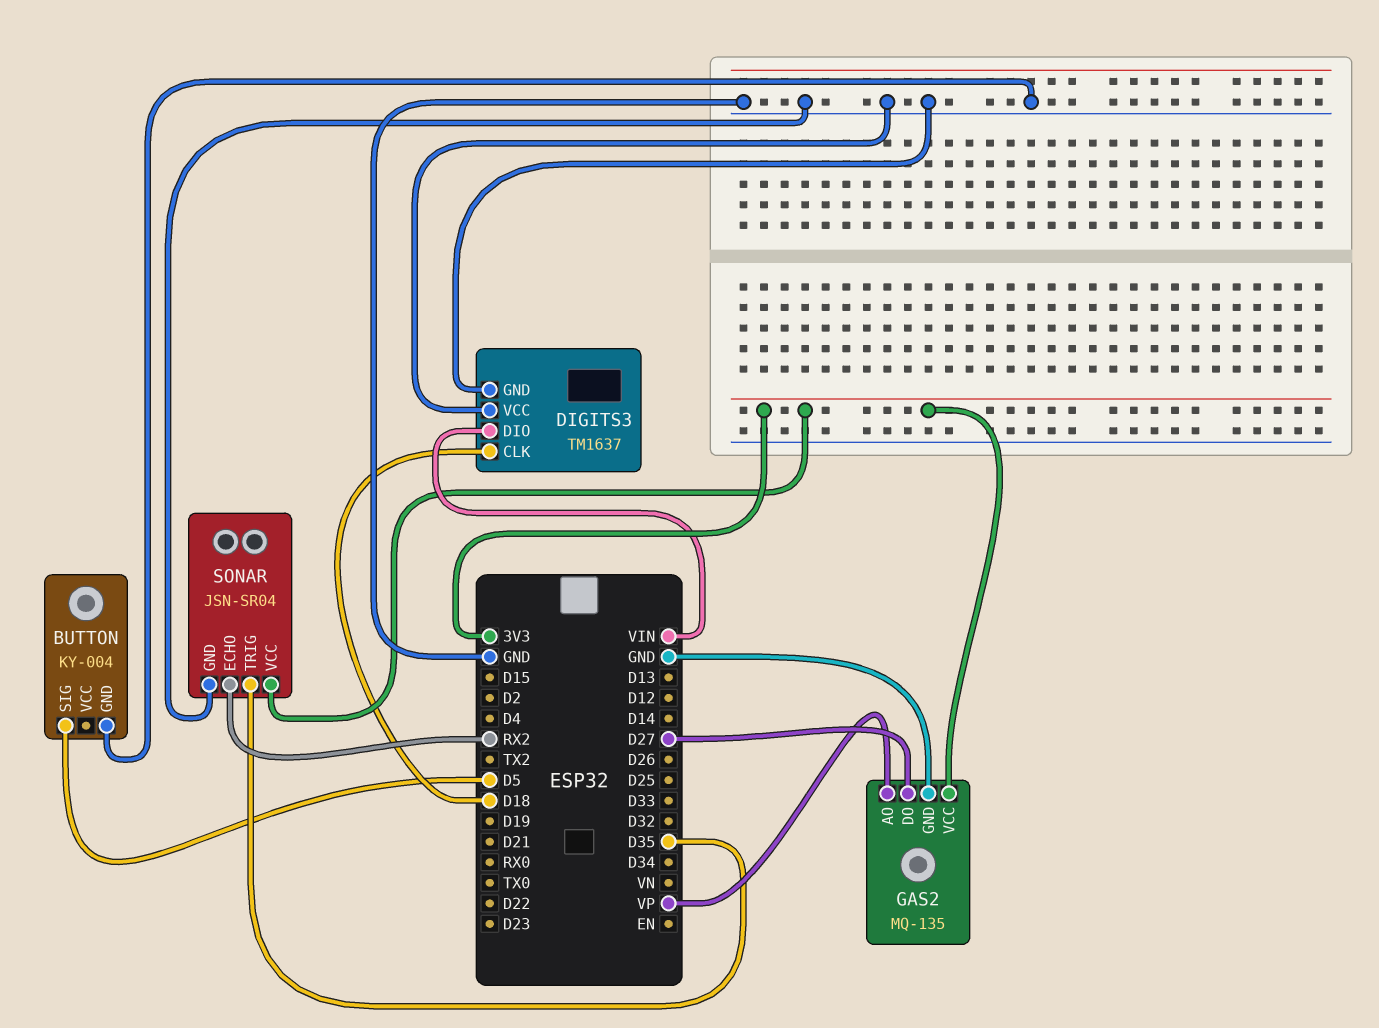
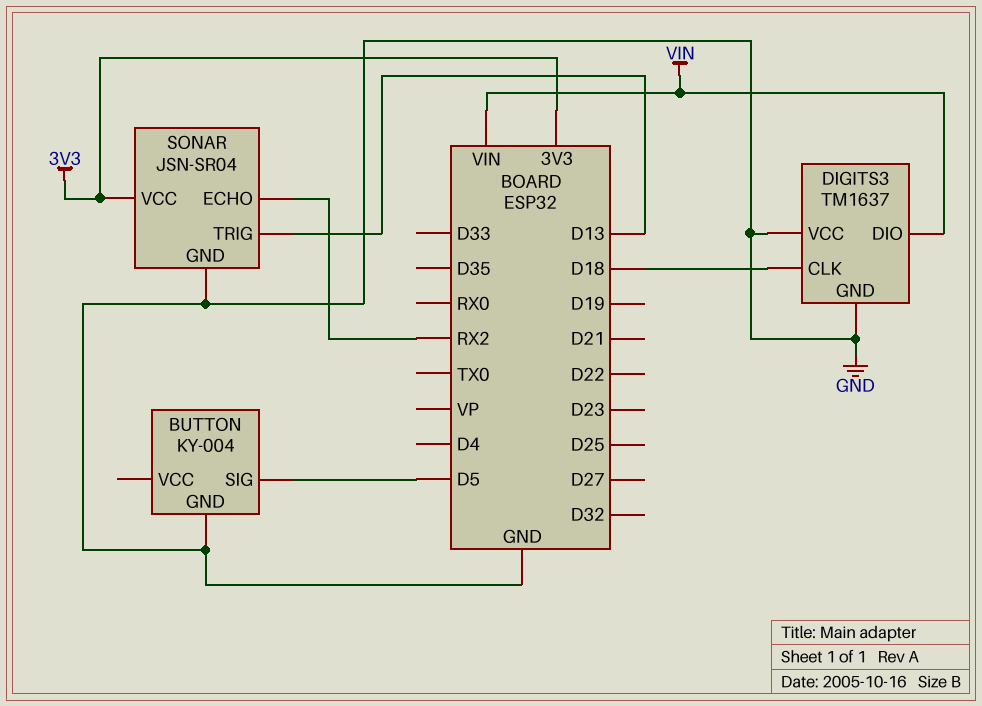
GAS2: MQ-135 -> none
GAS2 pin AO: VP -> none
GAS2 pin DO: D27 -> none
GAS2 pin GND: GND -> none
GAS2 pin VCC: 3V3 -> none
SONAR pin TRIG: D35 -> D13

